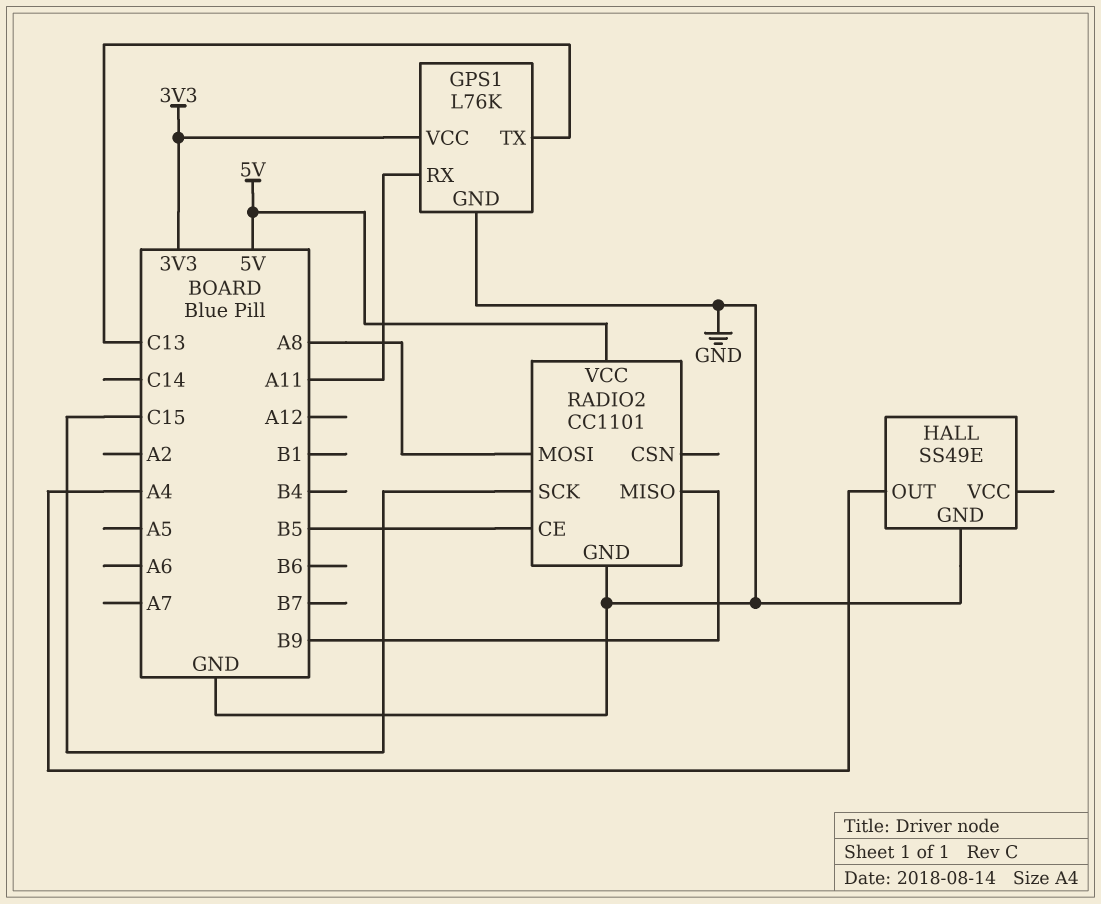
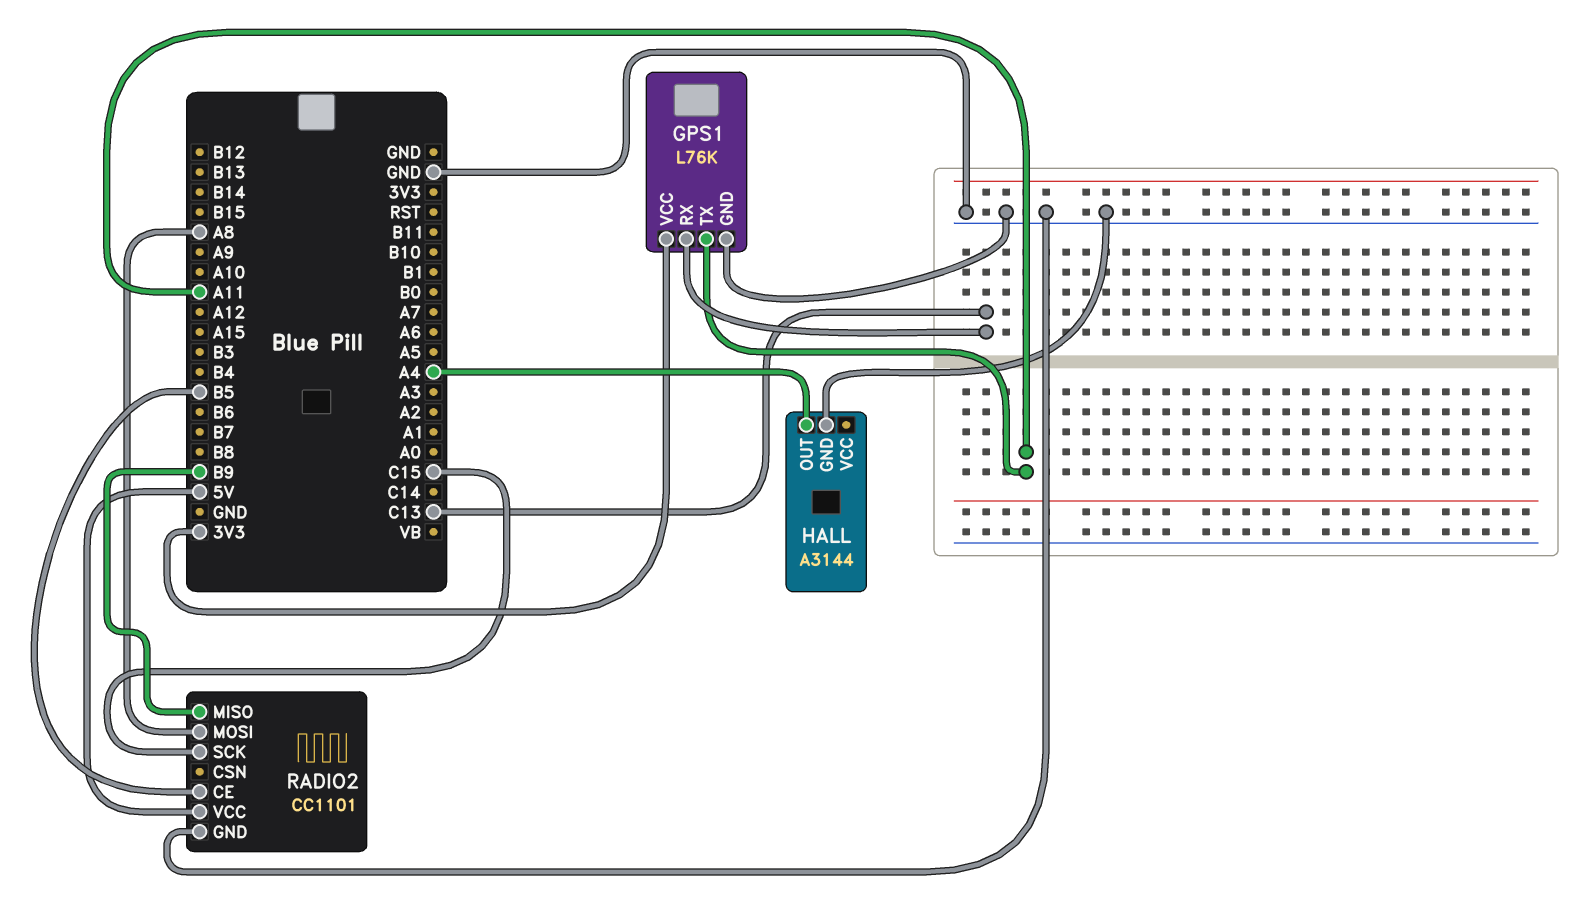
GPS1 pin RX: A11 -> C13
GPS1 pin TX: C13 -> A11
HALL: SS49E -> A3144

